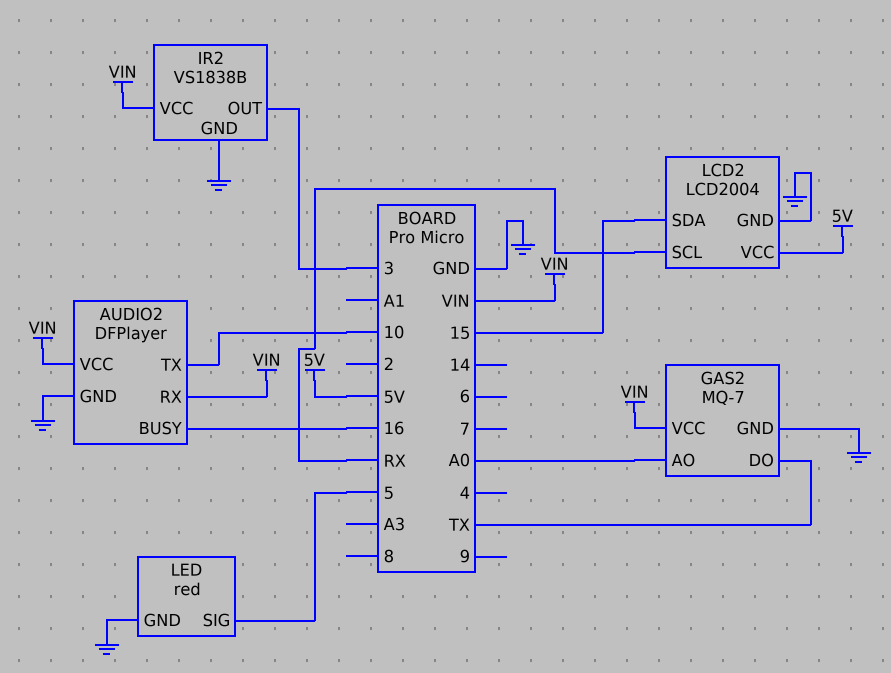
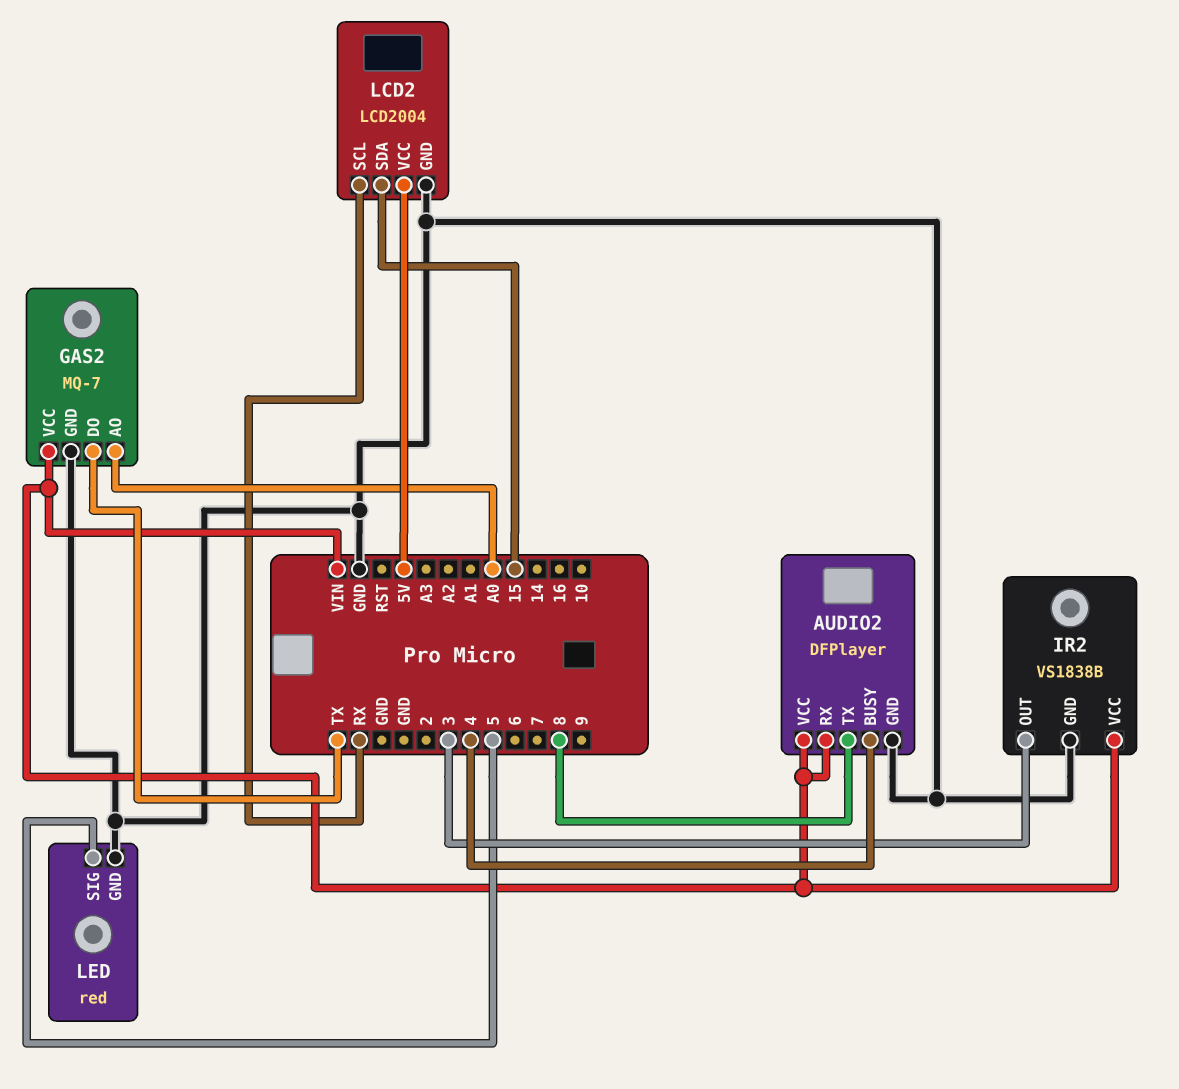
AUDIO2 pin BUSY: 16 -> 4
AUDIO2 pin TX: 10 -> 8

